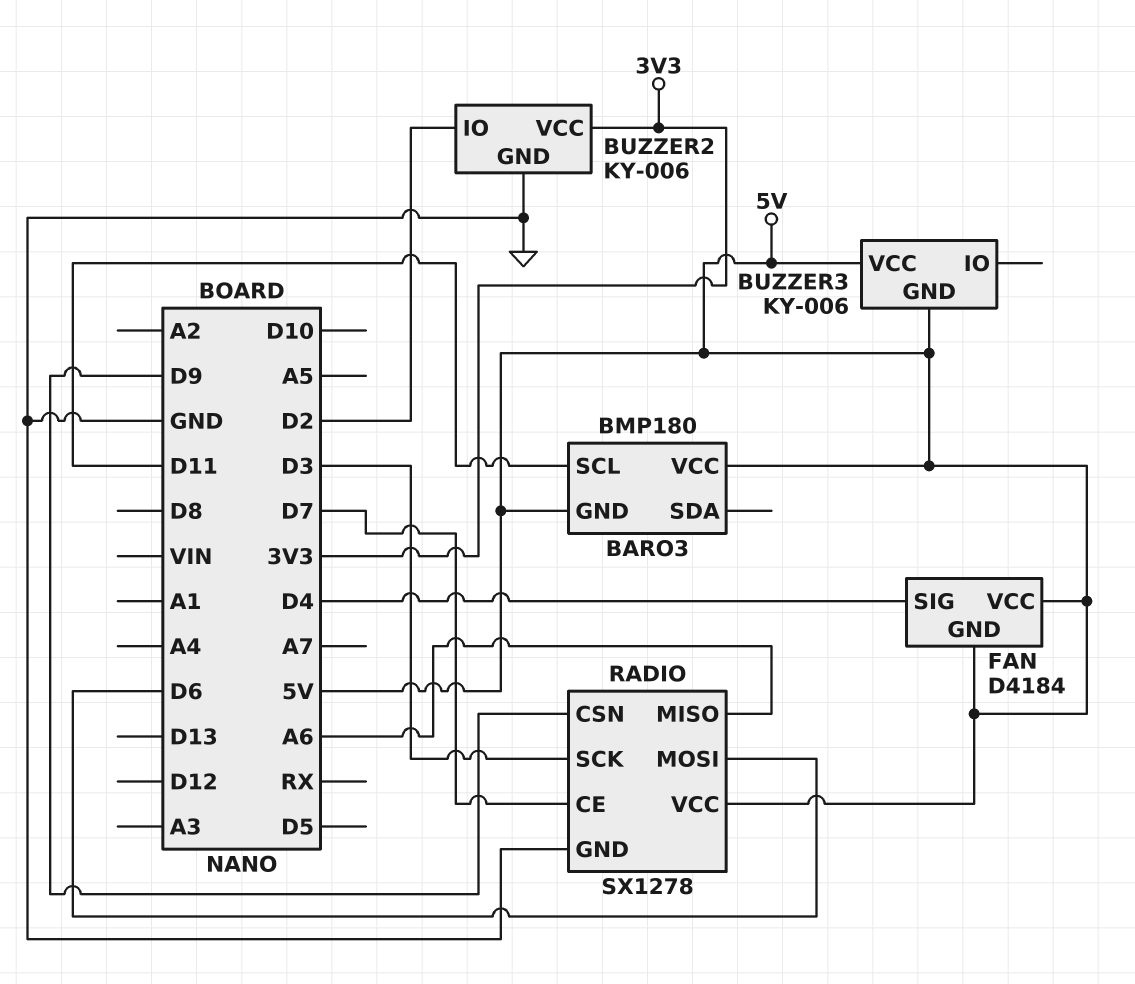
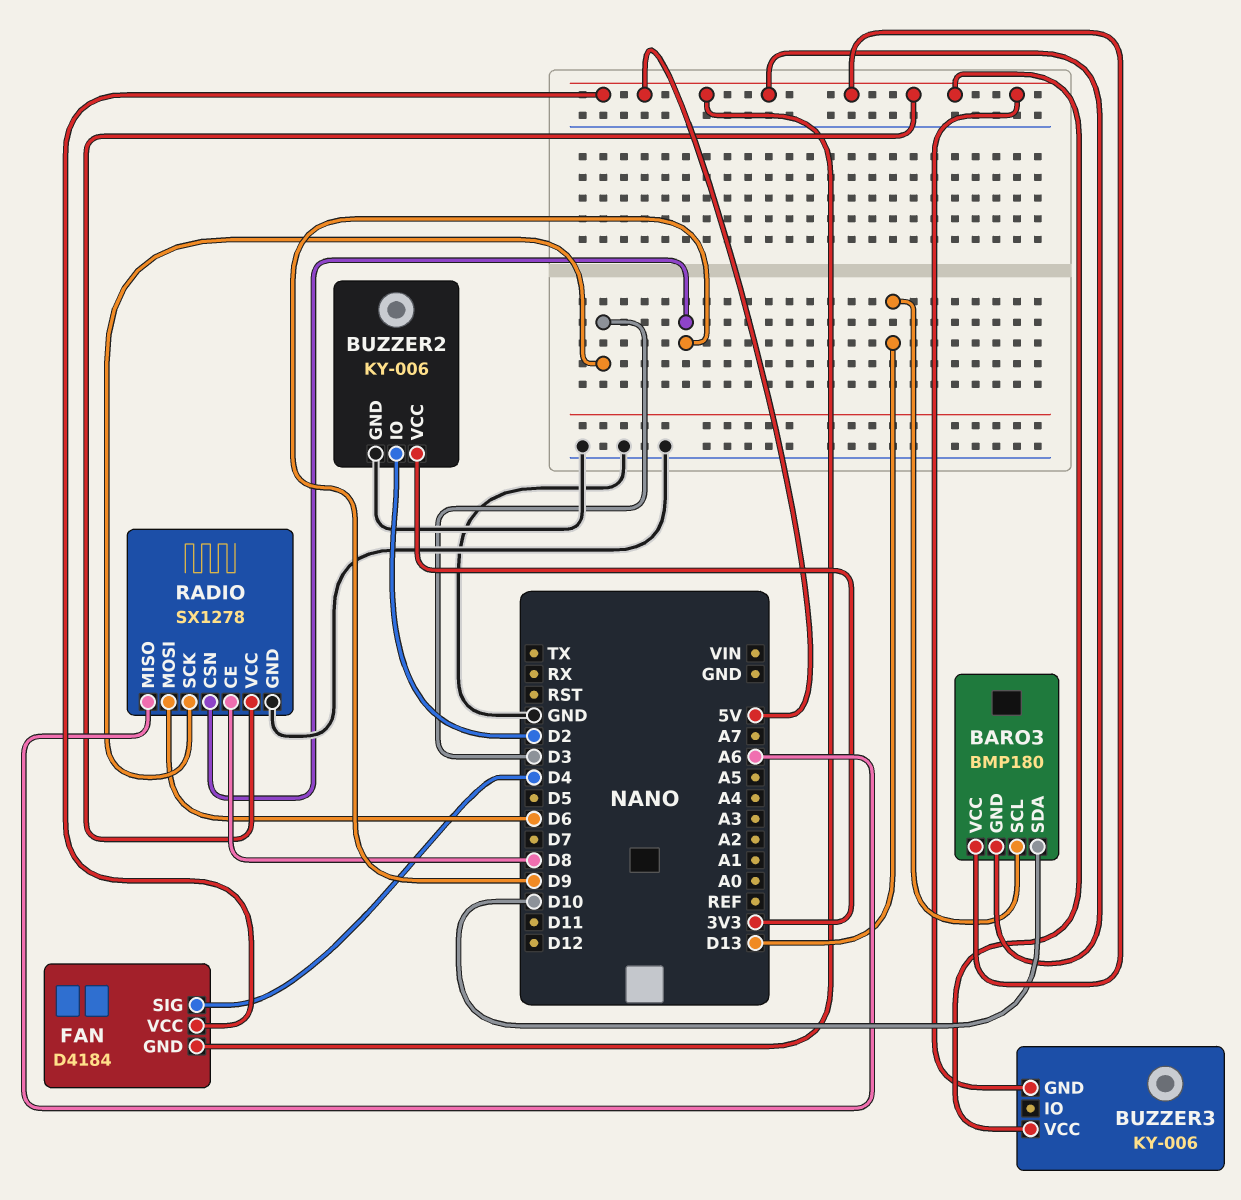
BARO3 pin SCL: D11 -> D13
BARO3 pin SDA: none -> D10
RADIO pin CE: D7 -> D8

